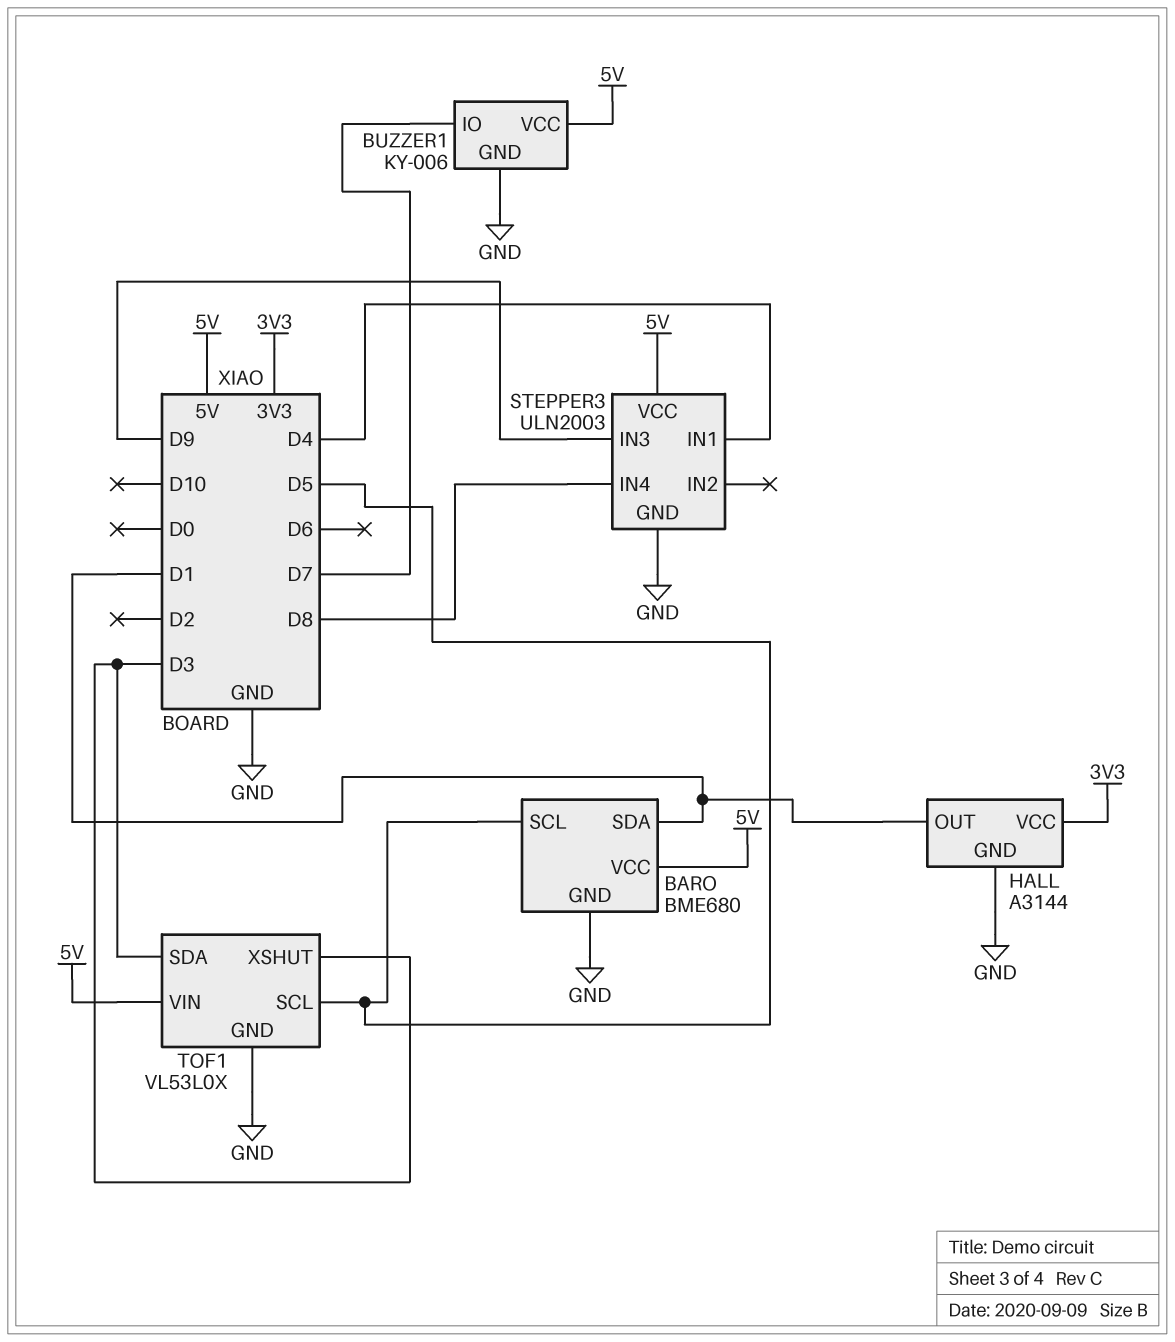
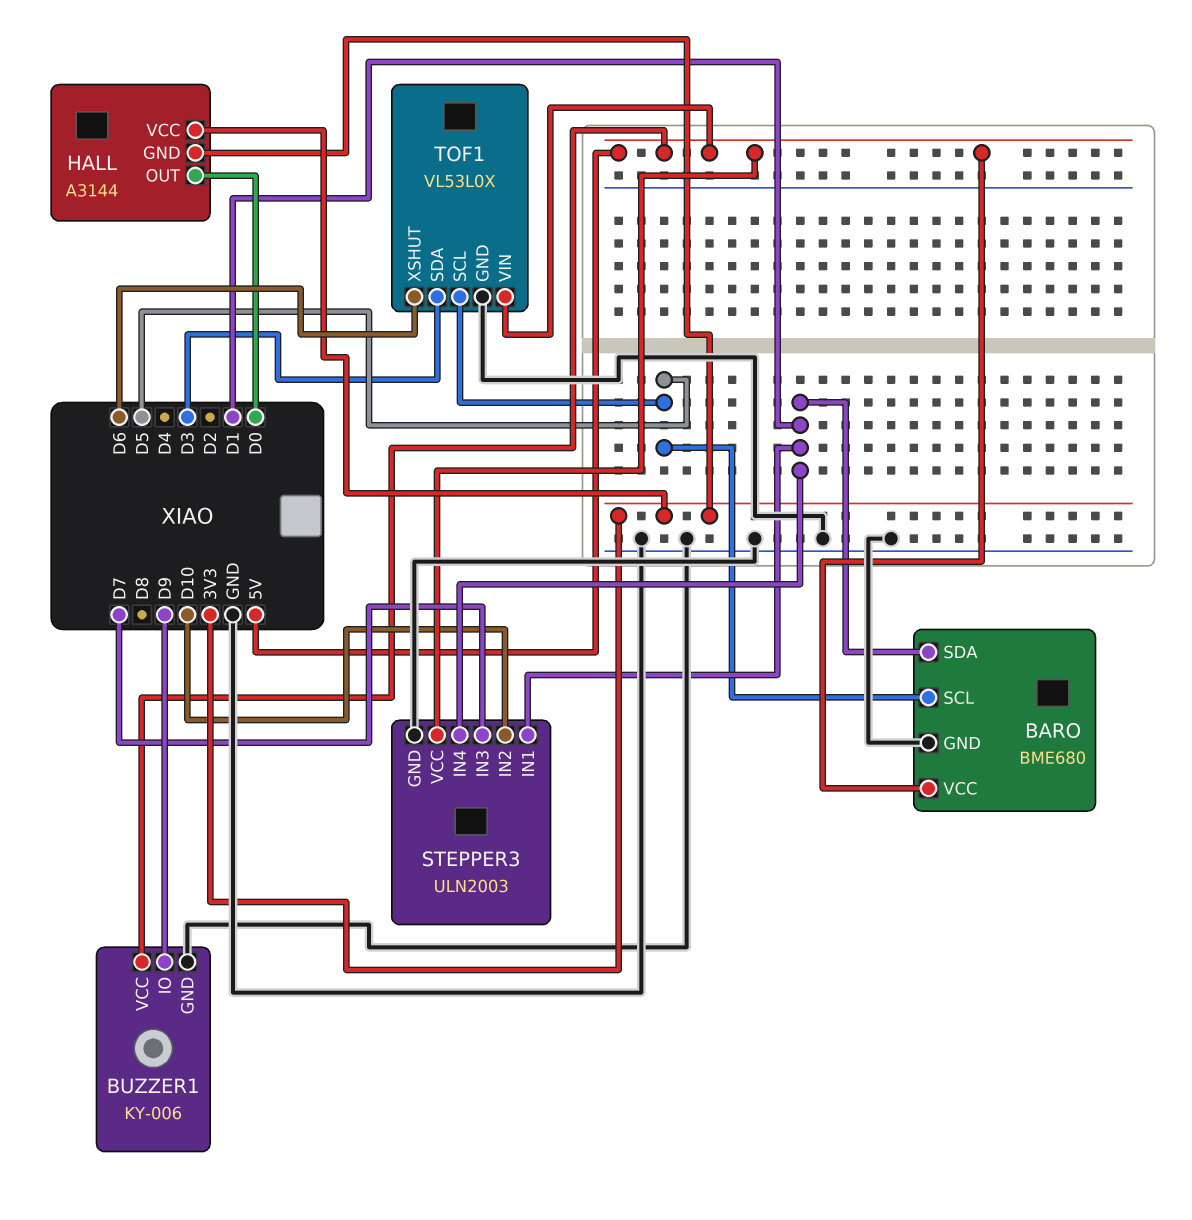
BUZZER1 pin IO: D7 -> D9
HALL pin GND: GND -> 3V3
HALL pin OUT: D1 -> D0
STEPPER3 pin IN1: D4 -> D1
STEPPER3 pin IN2: none -> D10
STEPPER3 pin IN3: D9 -> D7
STEPPER3 pin IN4: D8 -> D1
TOF1 pin XSHUT: D3 -> D6

